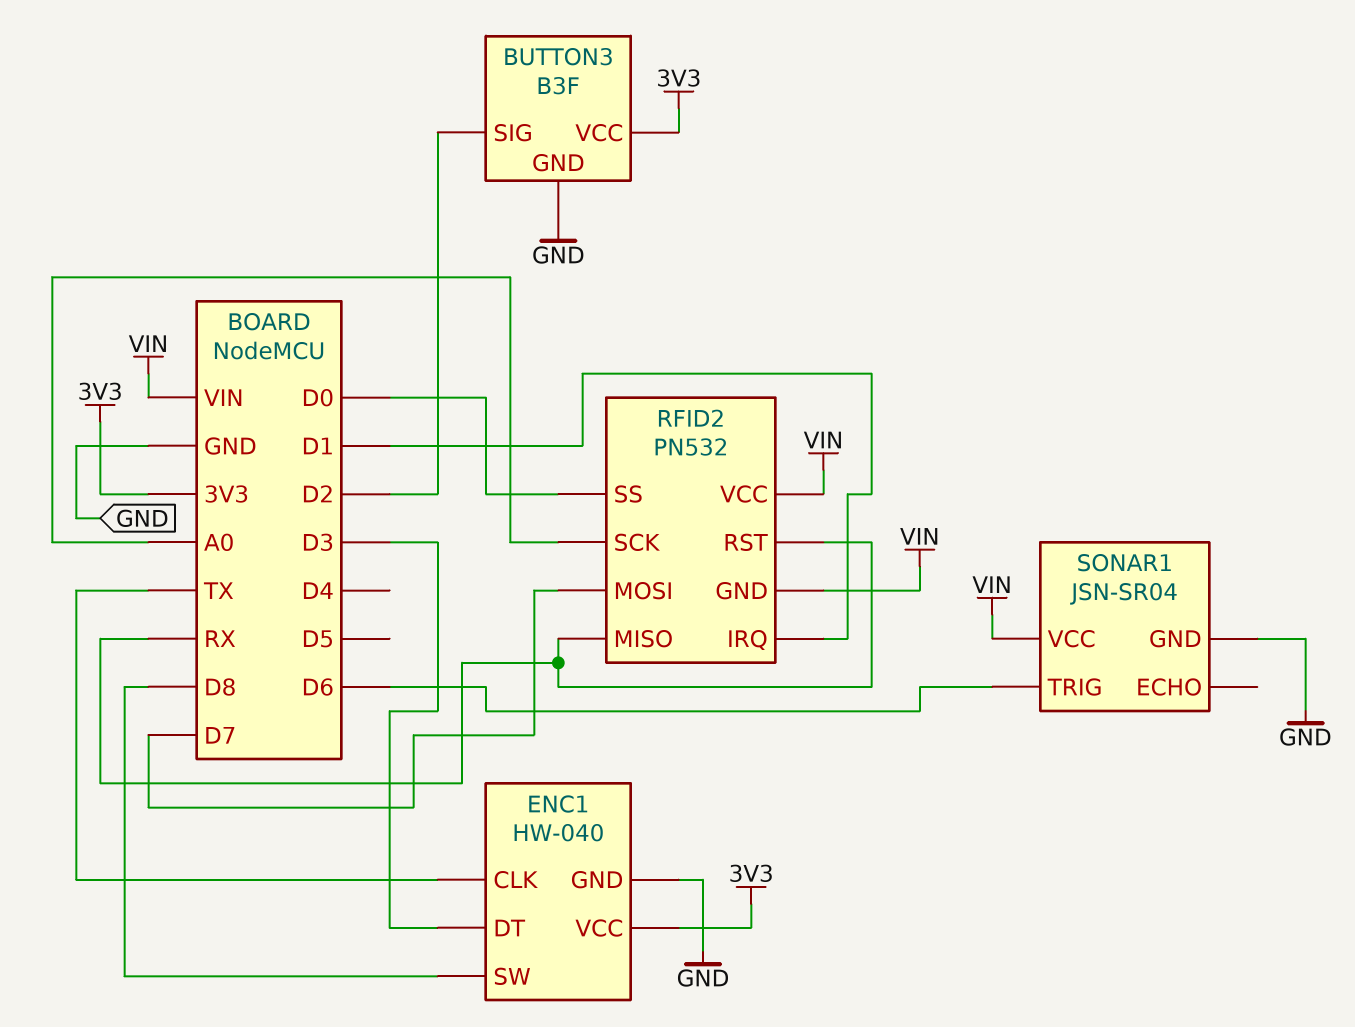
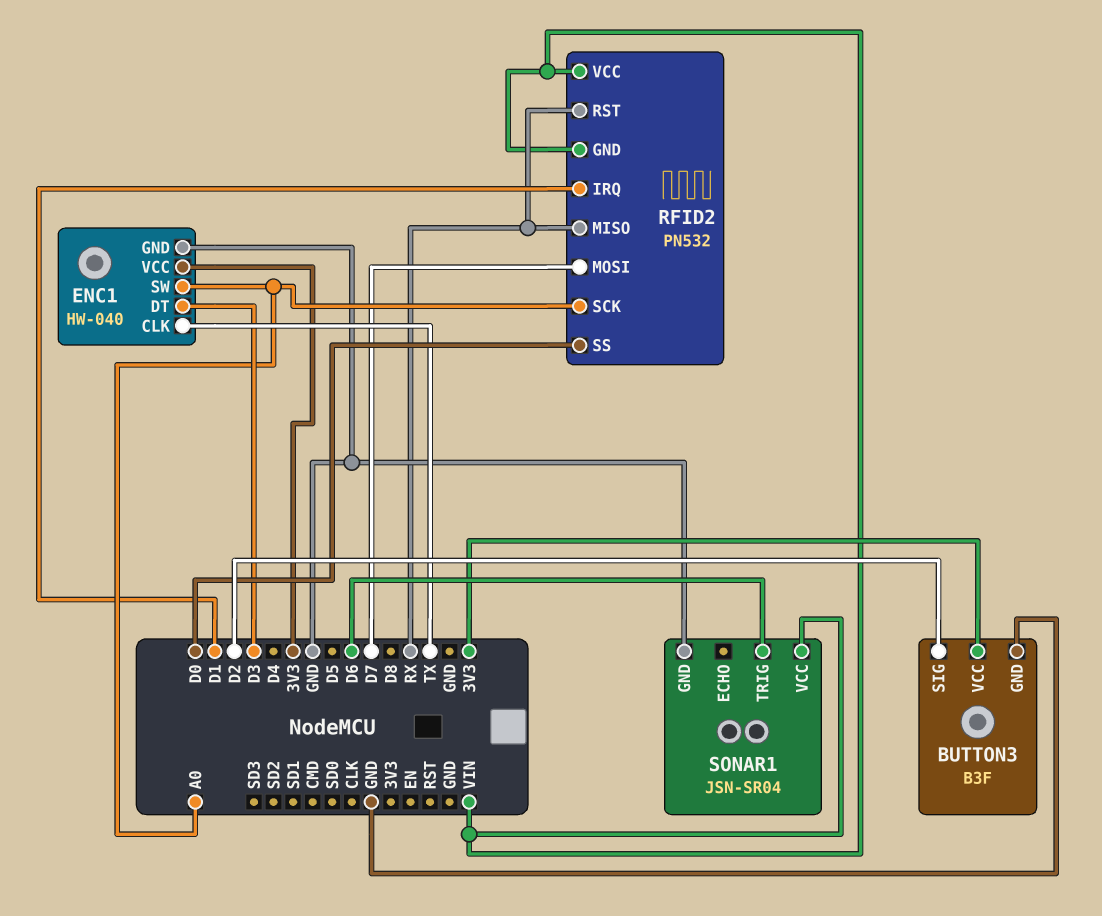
ENC1 pin SW: D8 -> A0

